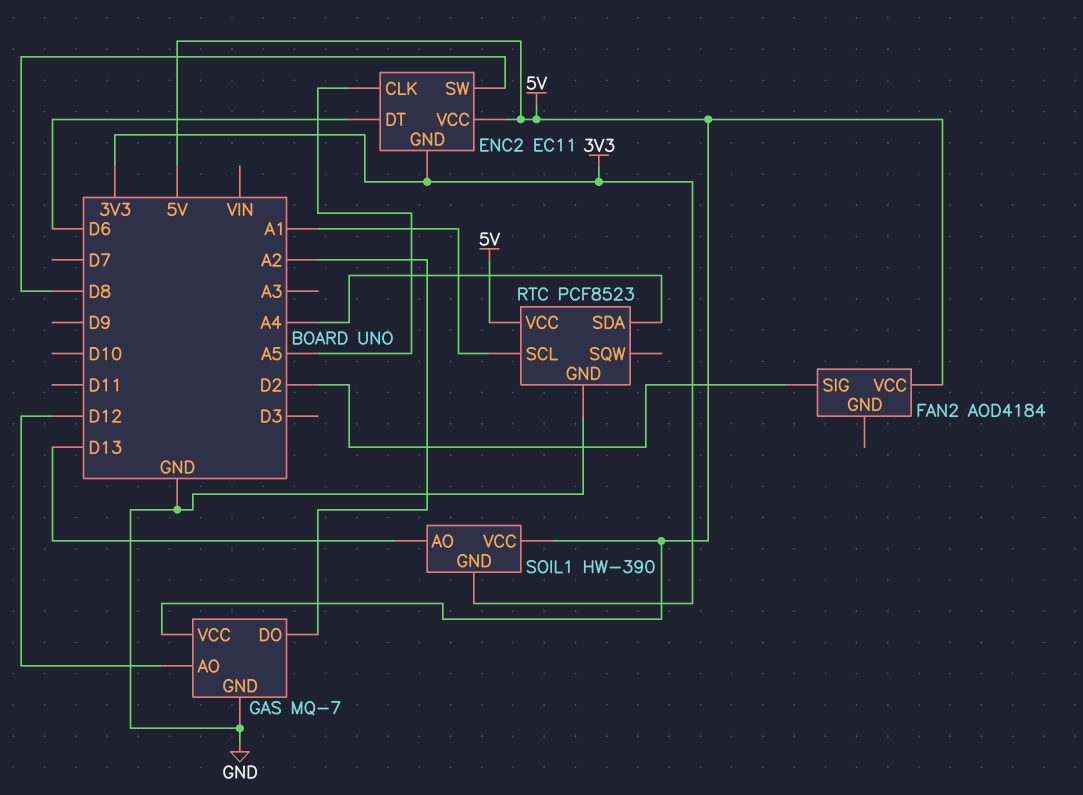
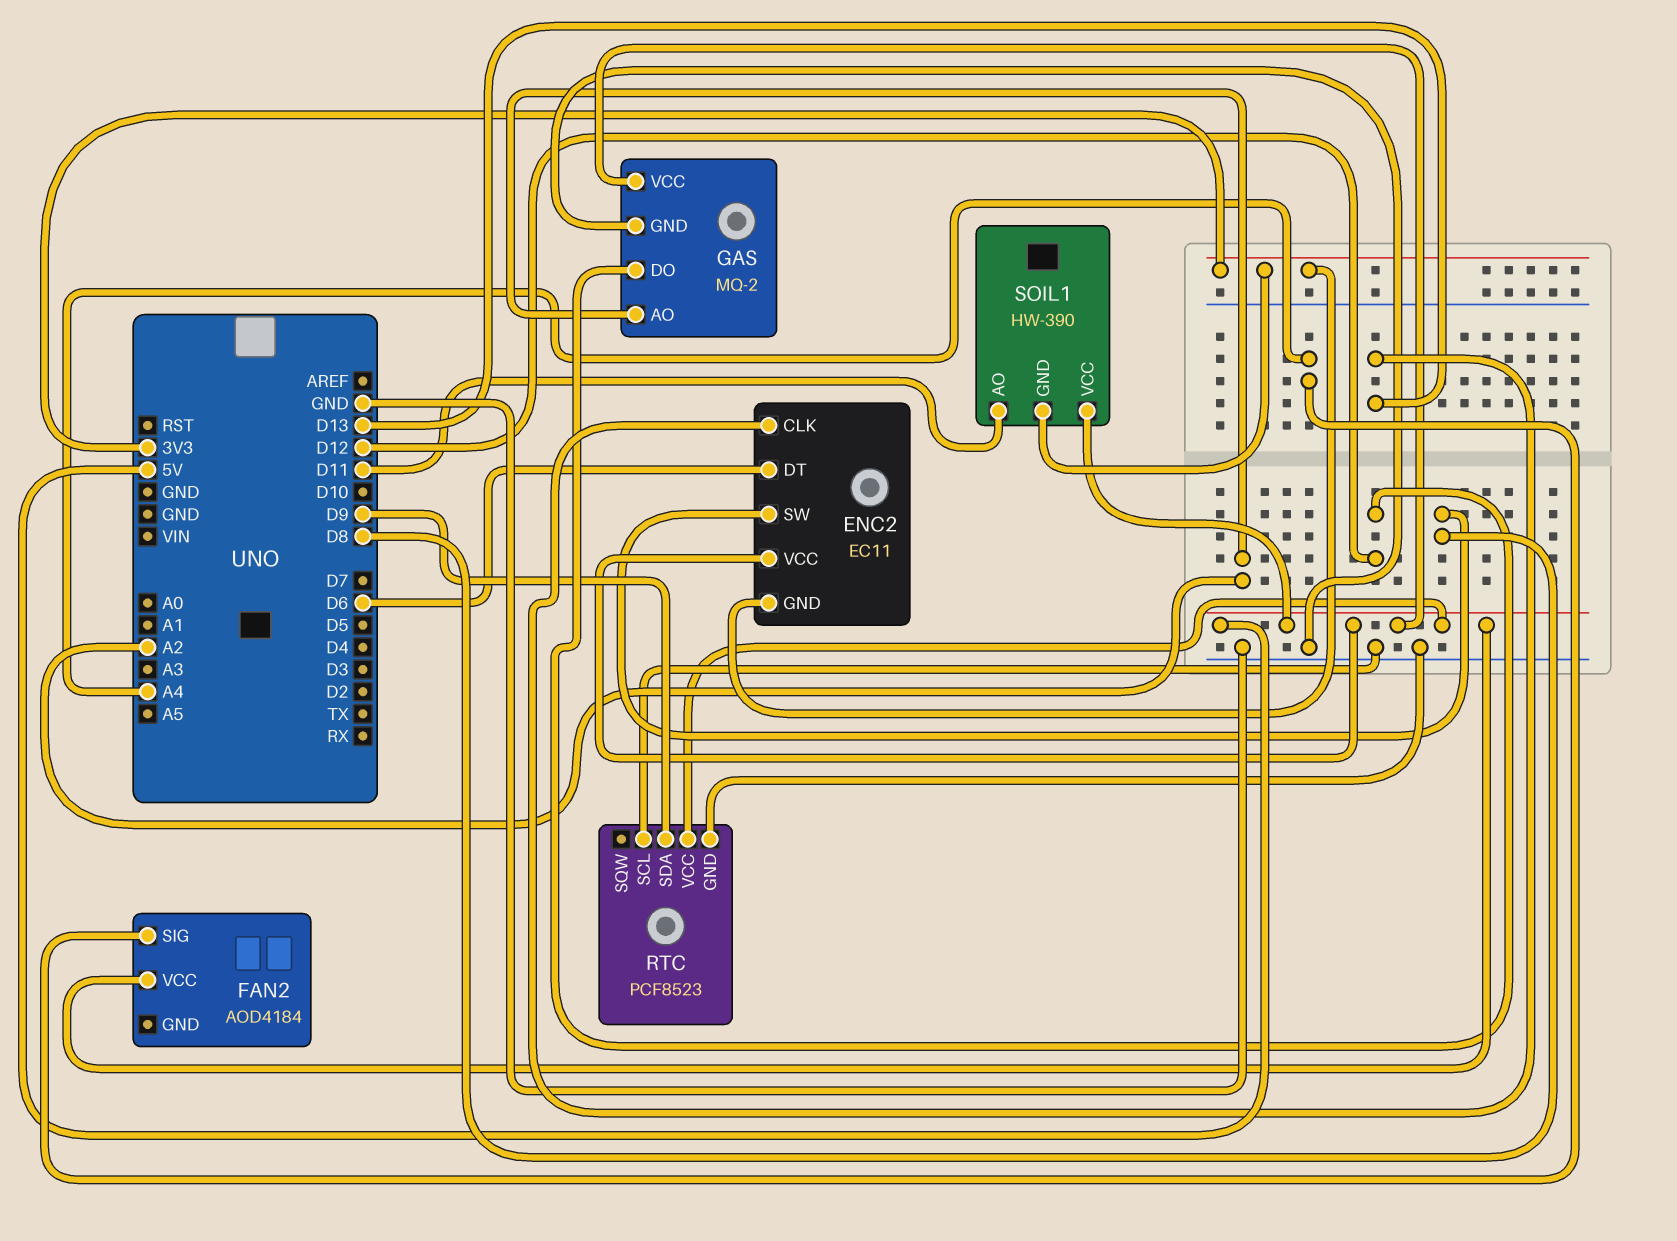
ENC2 pin CLK: A5 -> D13
FAN2 pin SIG: D2 -> A4
GAS: MQ-7 -> MQ-2
GAS pin AO: D12 -> A2
GAS pin DO: A2 -> D12
RTC pin SCL: A1 -> GND
RTC pin SDA: A4 -> D9
SOIL1 pin AO: D13 -> D11

